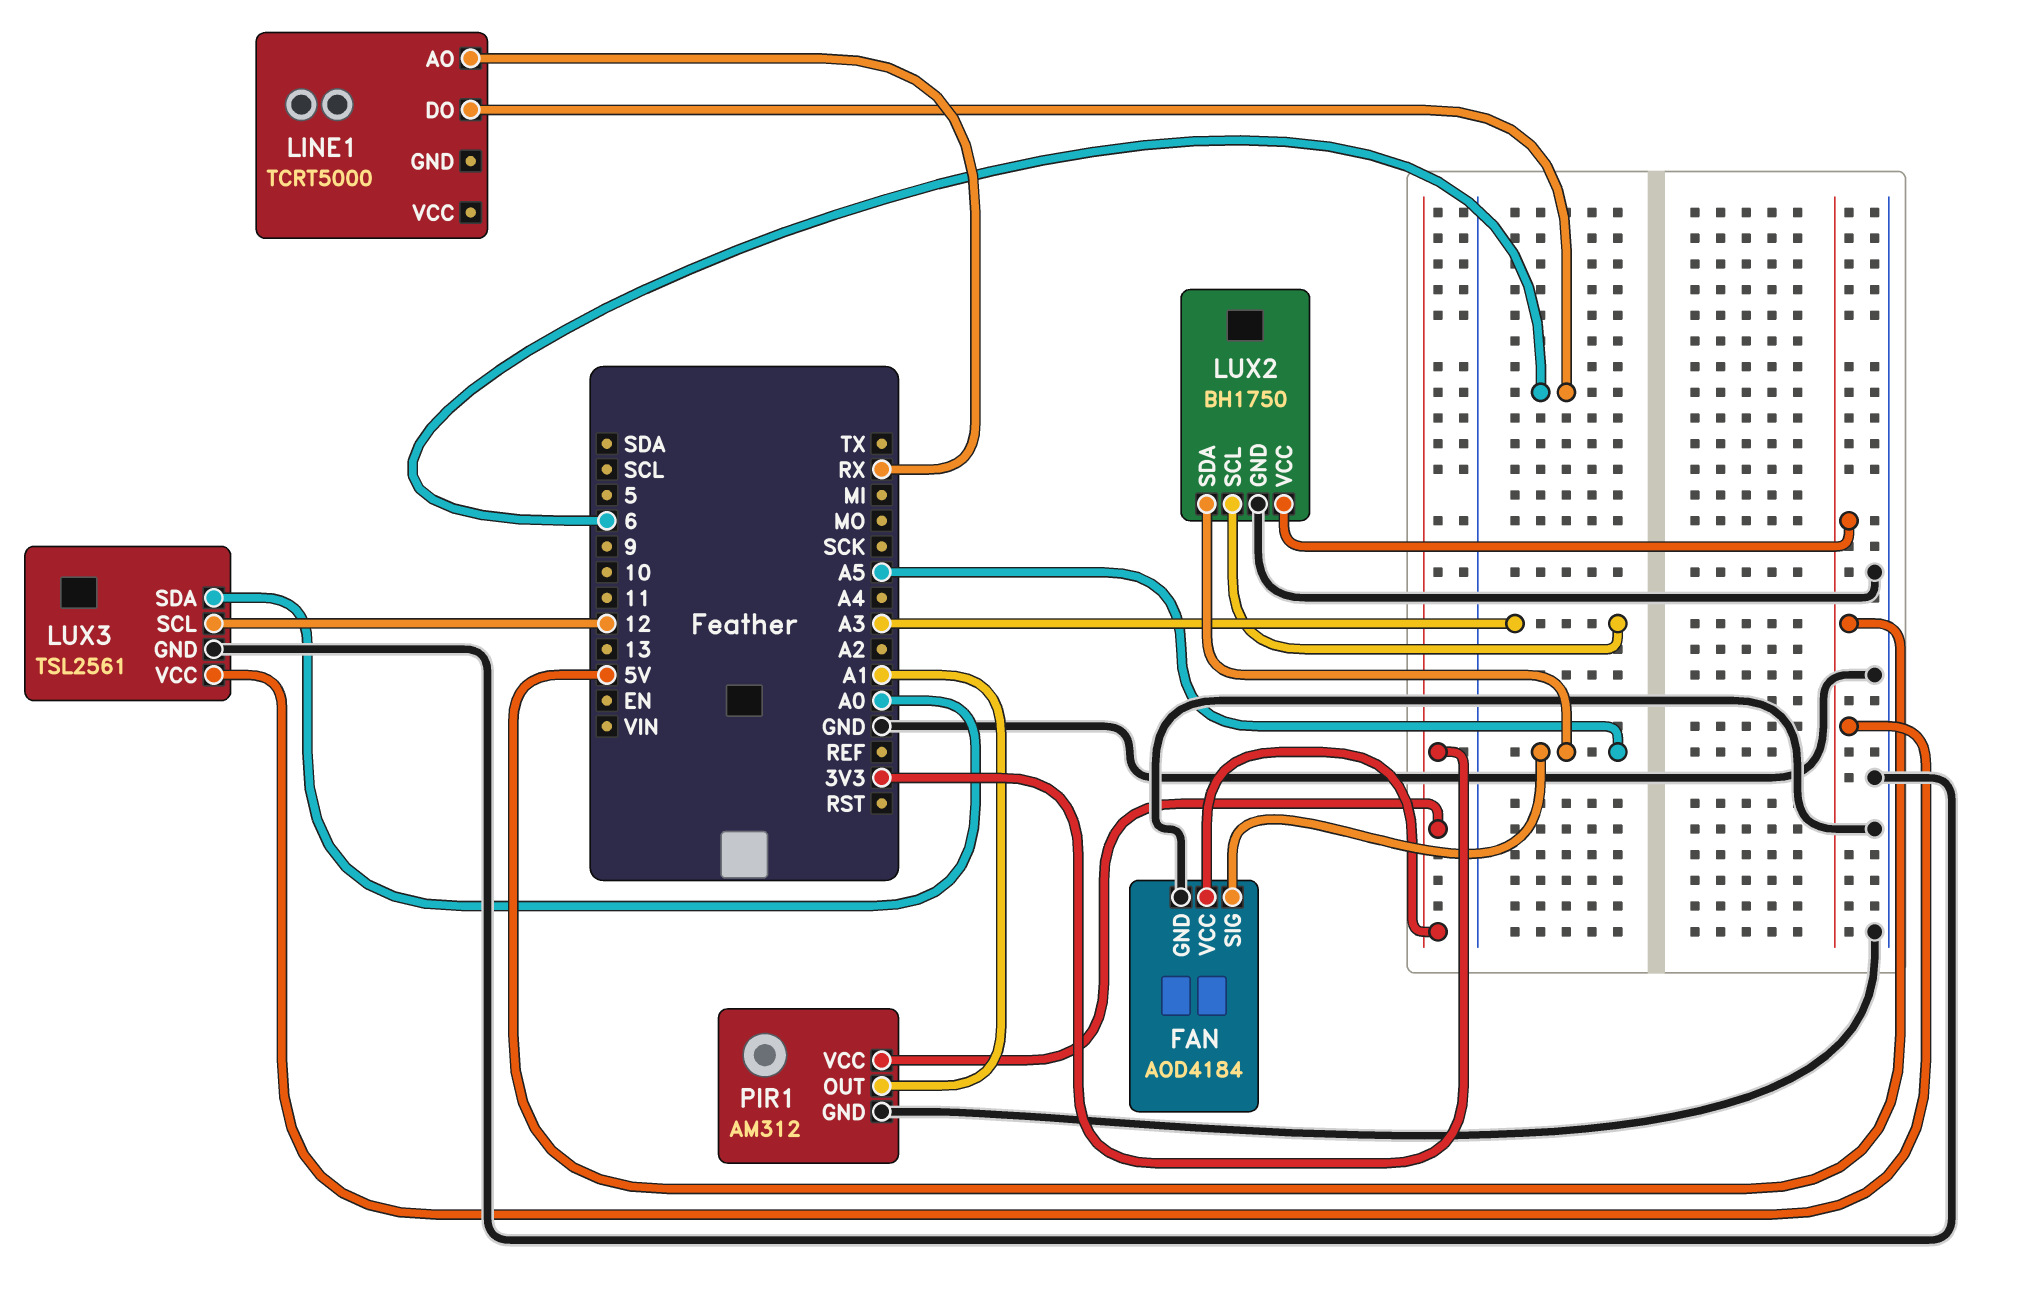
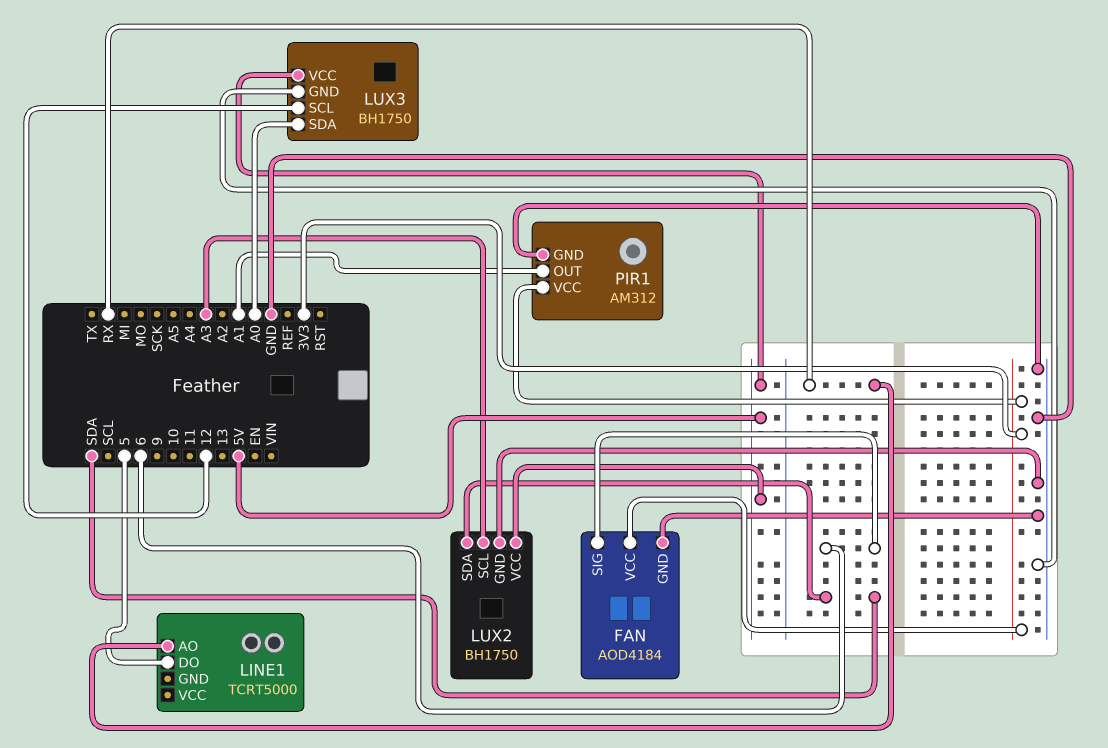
FAN pin SIG: A5 -> 6
LINE1 pin DO: 6 -> 5
LUX2 pin SDA: A5 -> SDA
LUX3: TSL2561 -> BH1750

